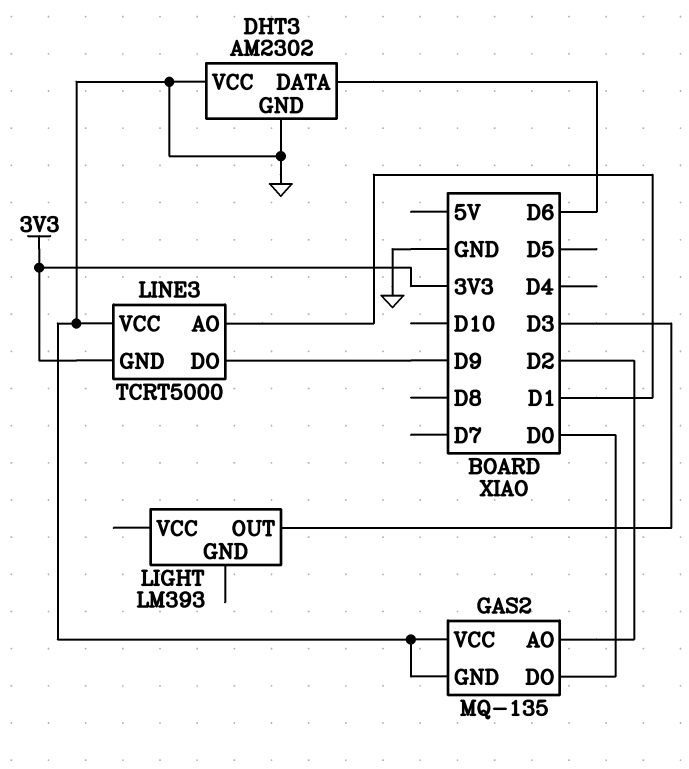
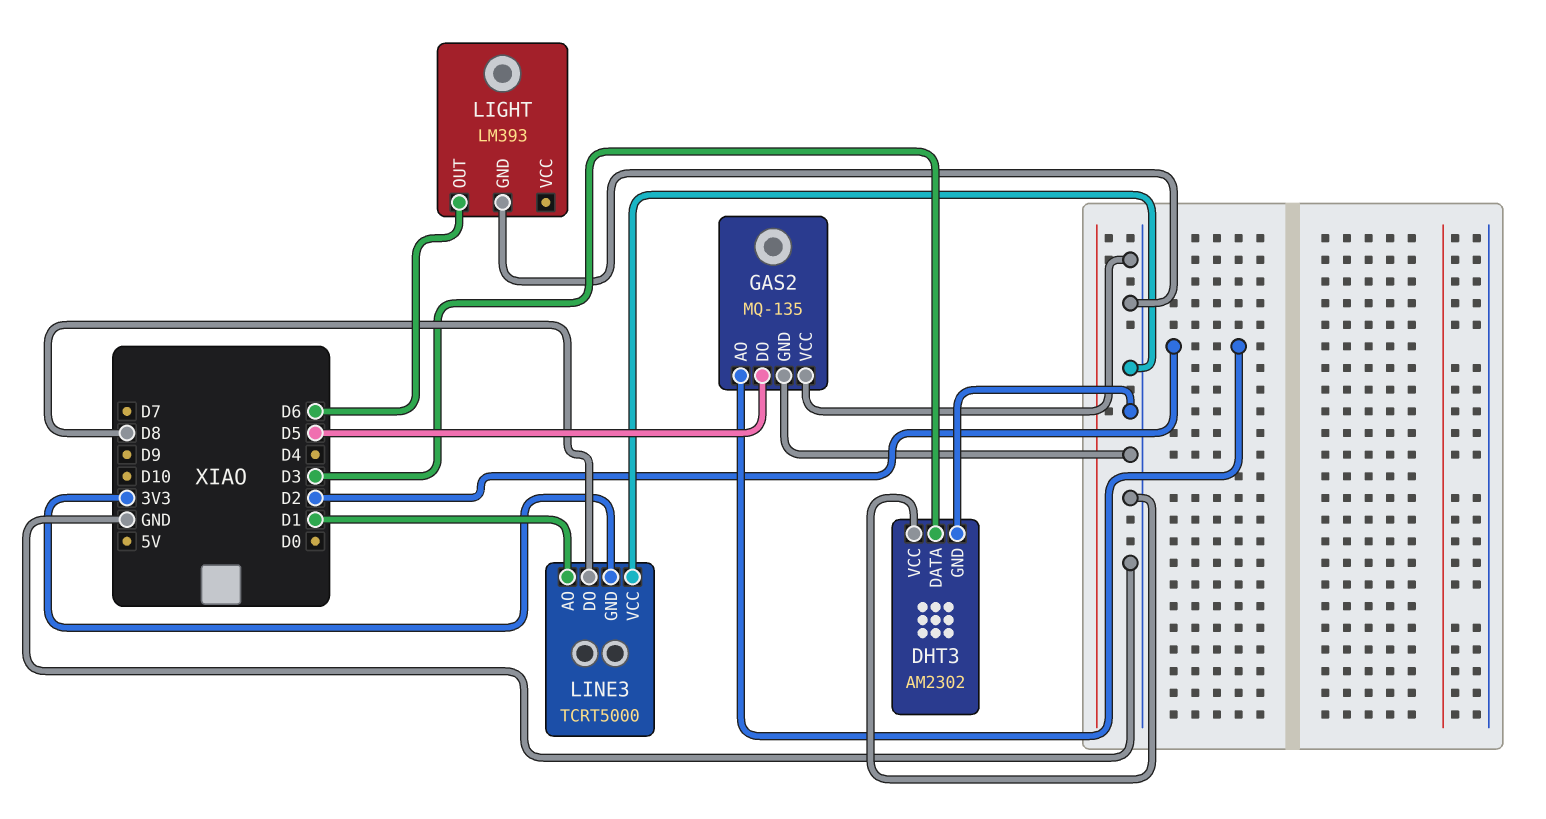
DHT3 pin DATA: D6 -> D3
GAS2 pin DO: D0 -> D5
LIGHT pin GND: none -> GND
LIGHT pin OUT: D3 -> D6
LINE3 pin DO: D9 -> D8

